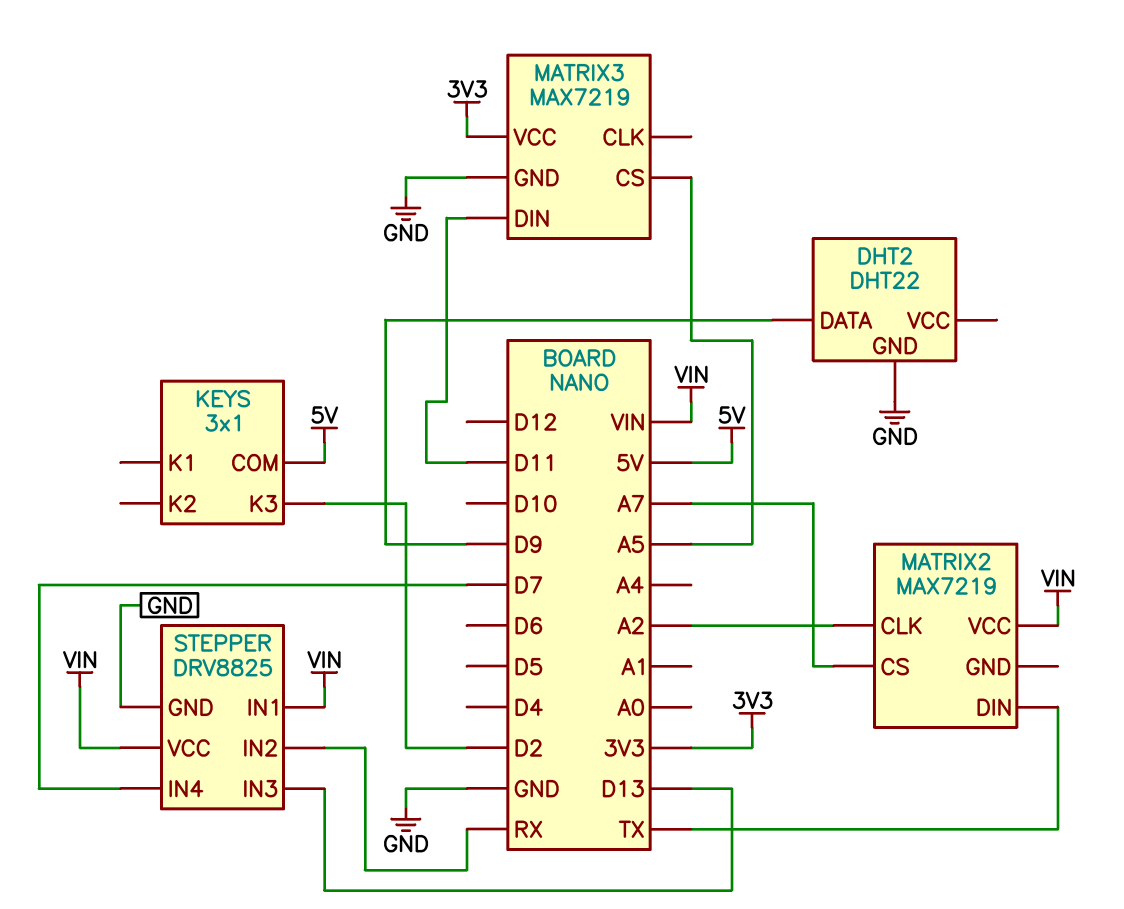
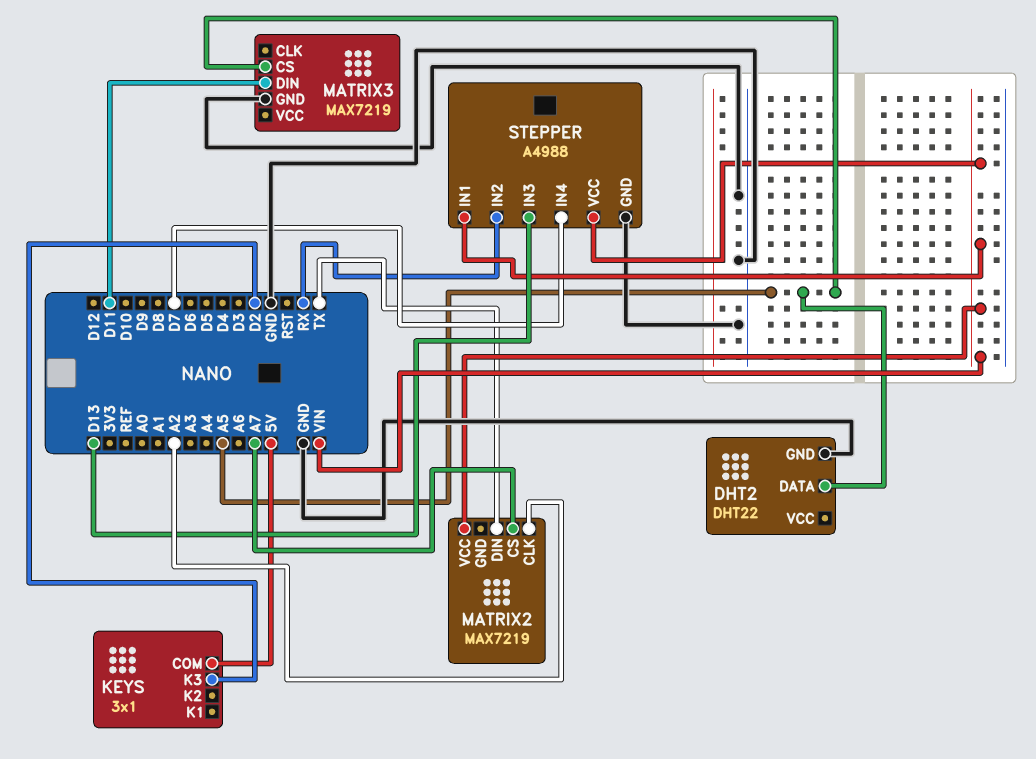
DHT2 pin DATA: D9 -> A5
MATRIX3 pin VCC: 3V3 -> none
STEPPER: DRV8825 -> A4988

